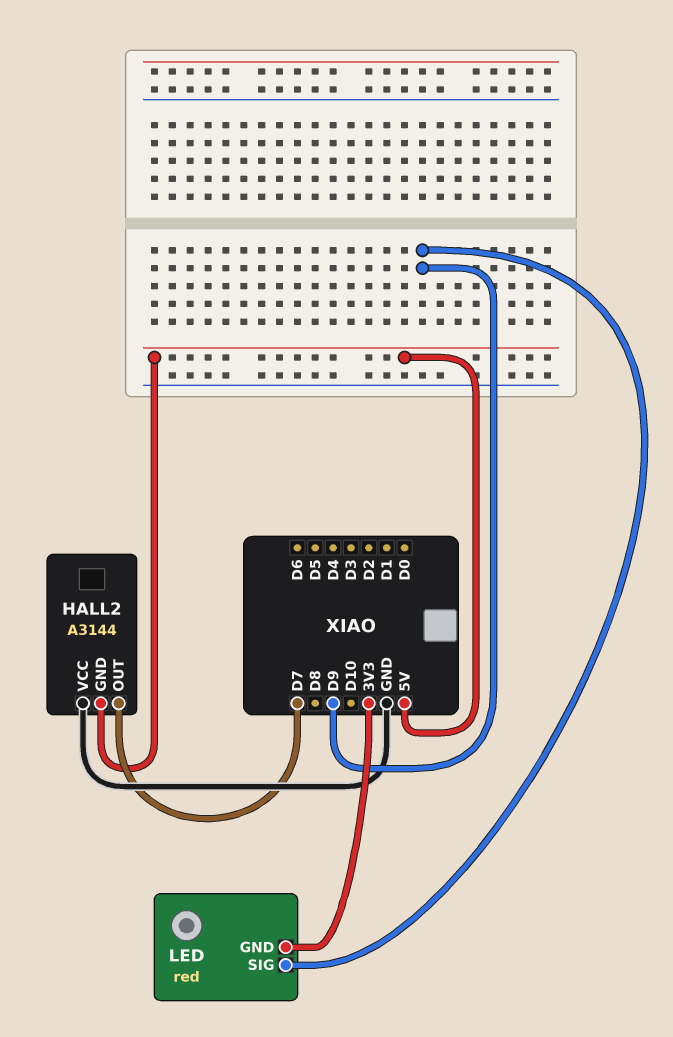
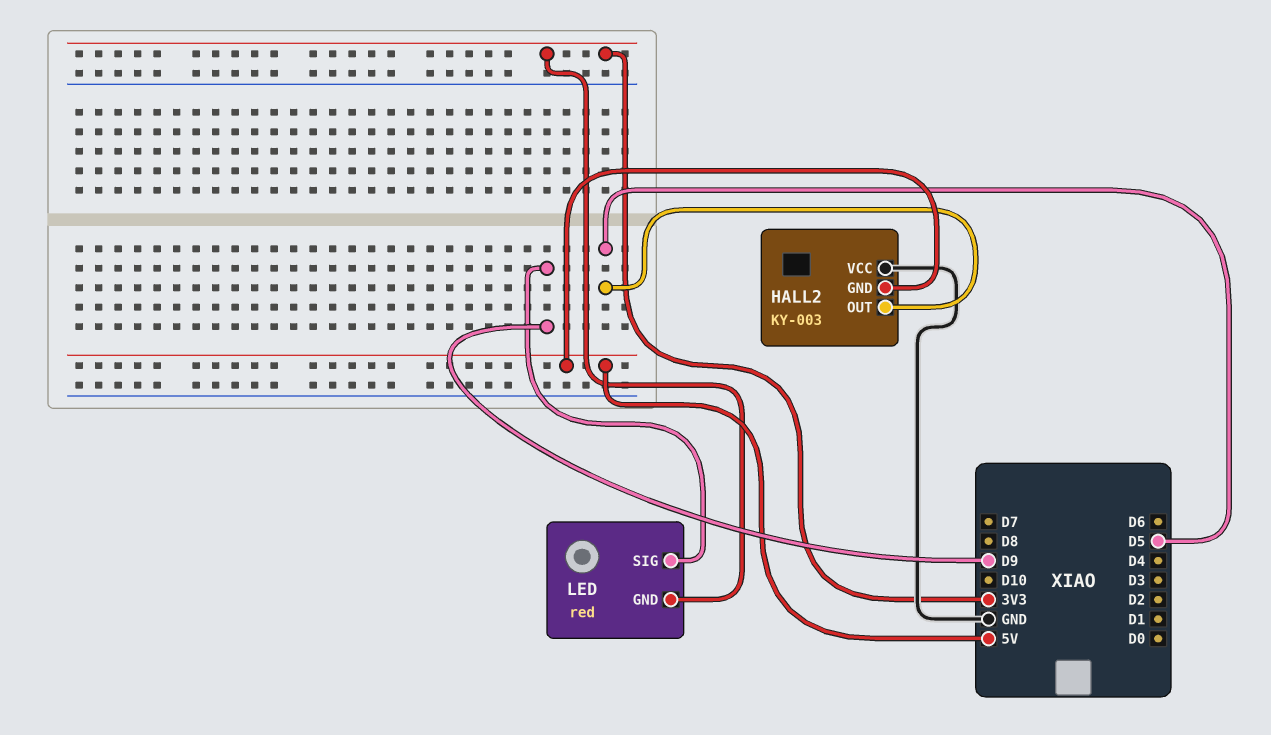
HALL2: A3144 -> KY-003
HALL2 pin OUT: D7 -> D5

